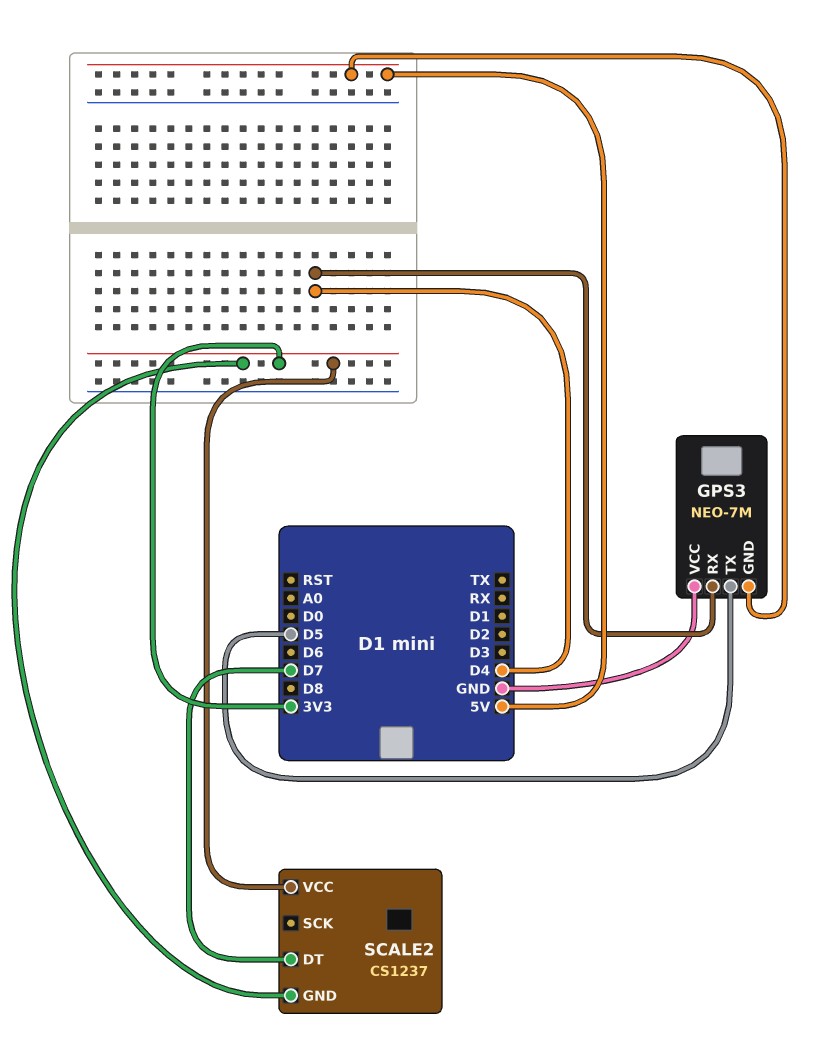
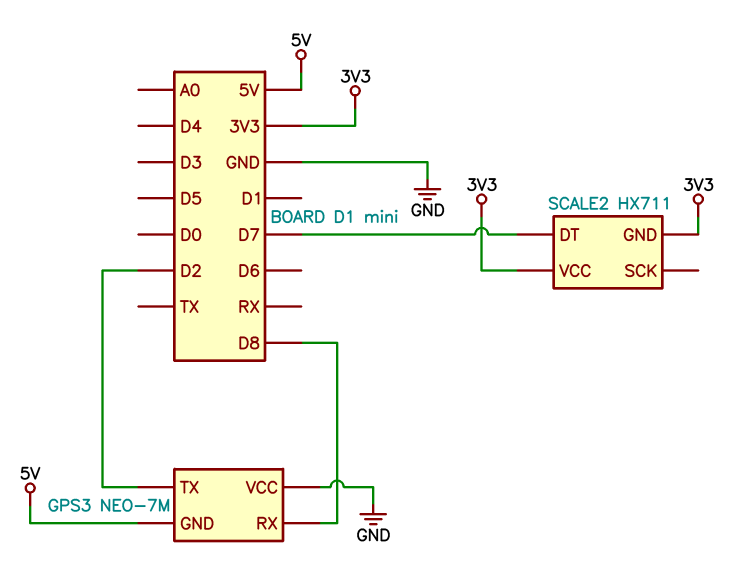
GPS3 pin RX: D4 -> D8
GPS3 pin TX: D5 -> D2
SCALE2: CS1237 -> HX711

